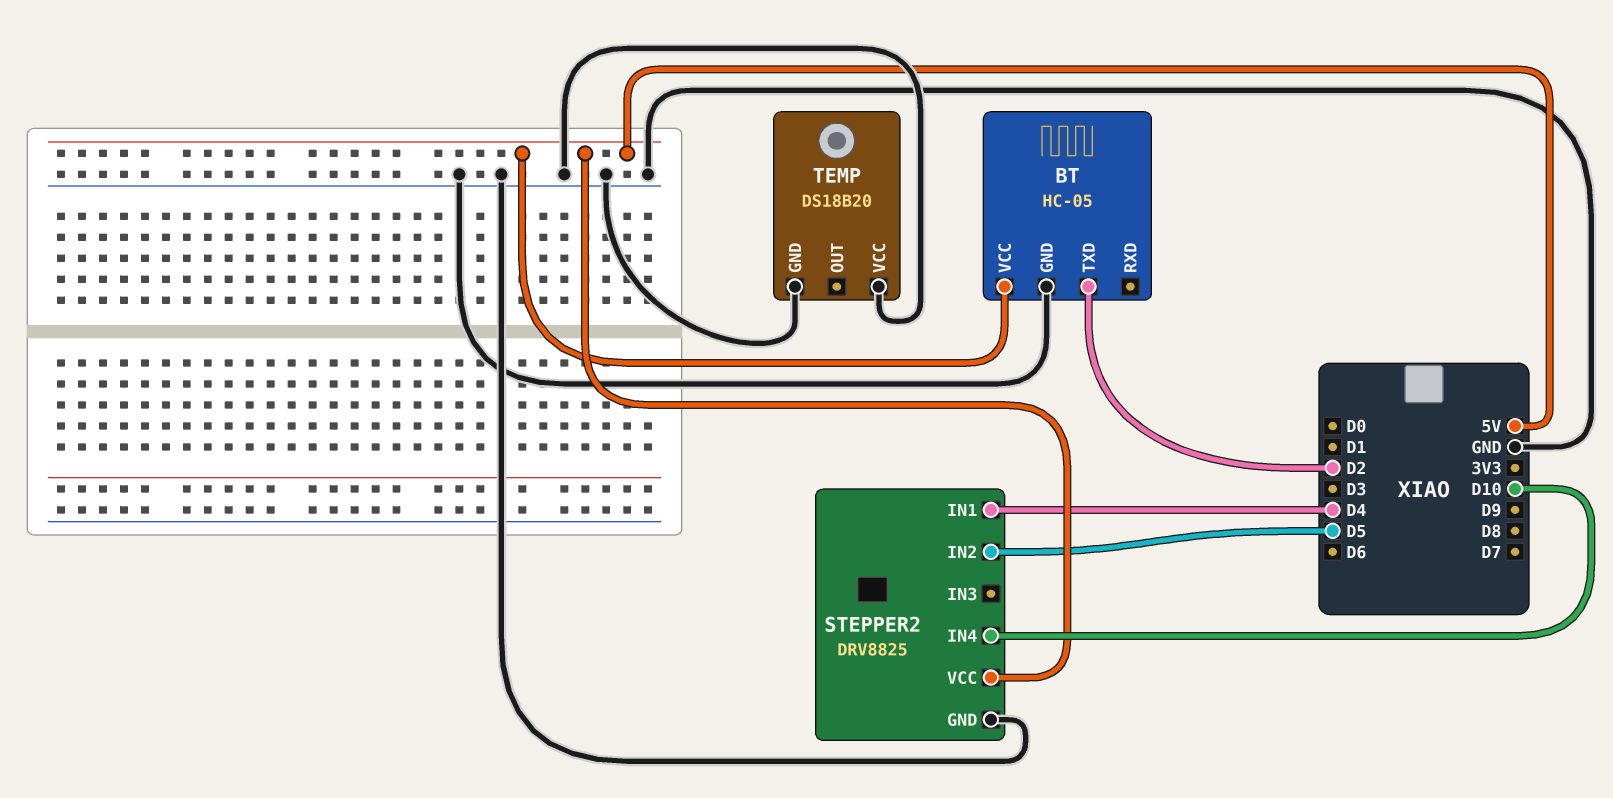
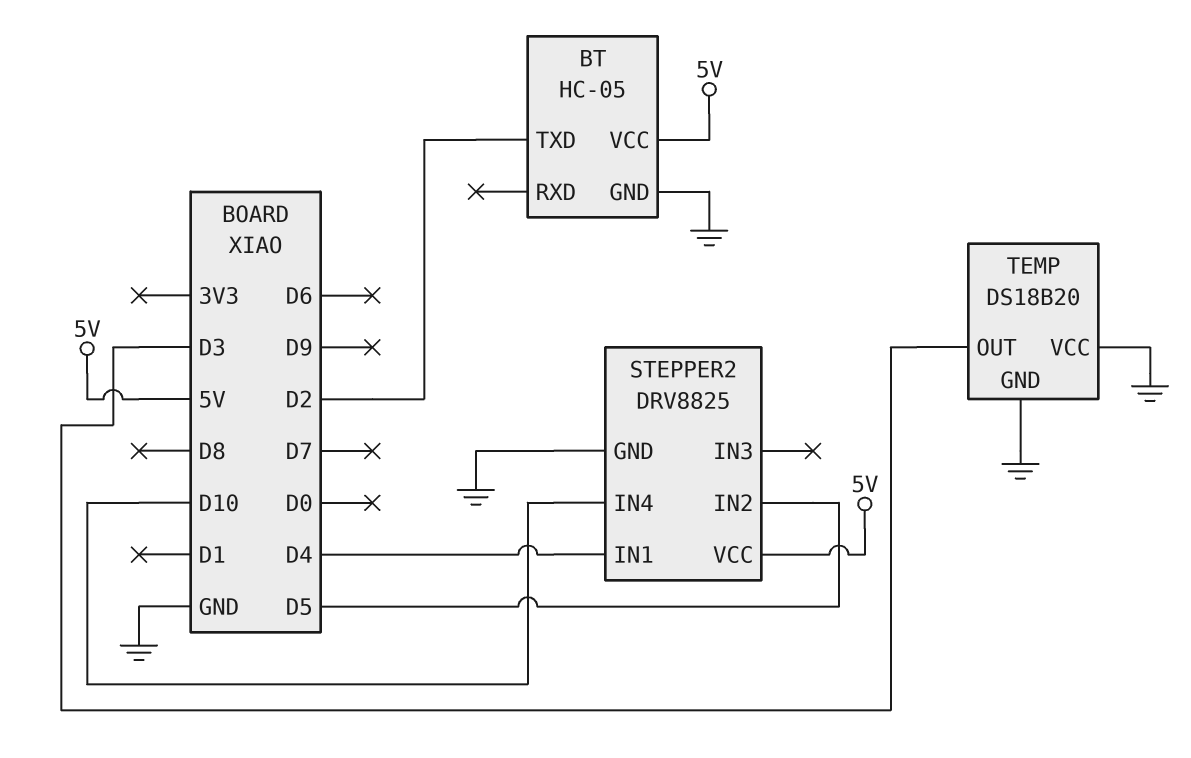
TEMP pin OUT: none -> D3

